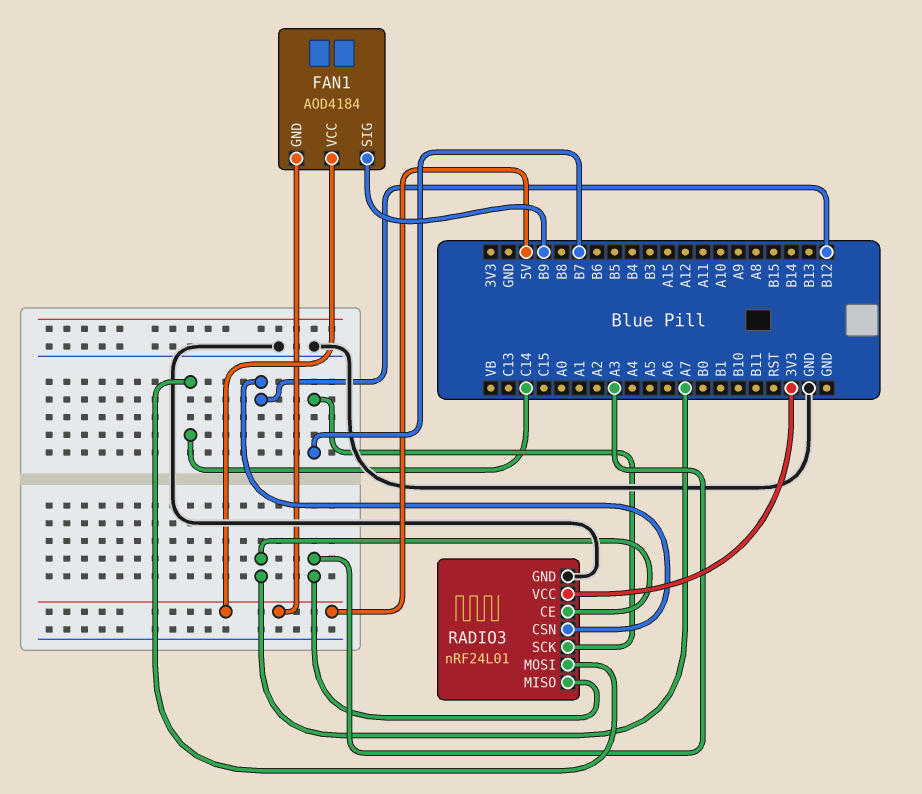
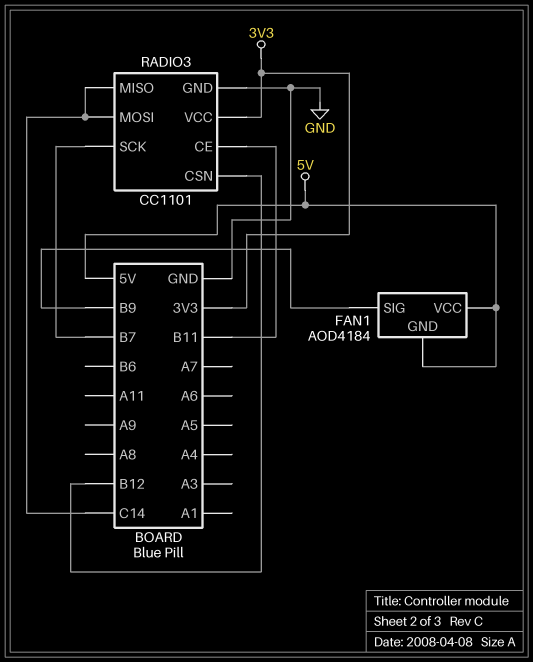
RADIO3: nRF24L01 -> CC1101
RADIO3 pin CE: A7 -> B11
RADIO3 pin MISO: A3 -> C14

